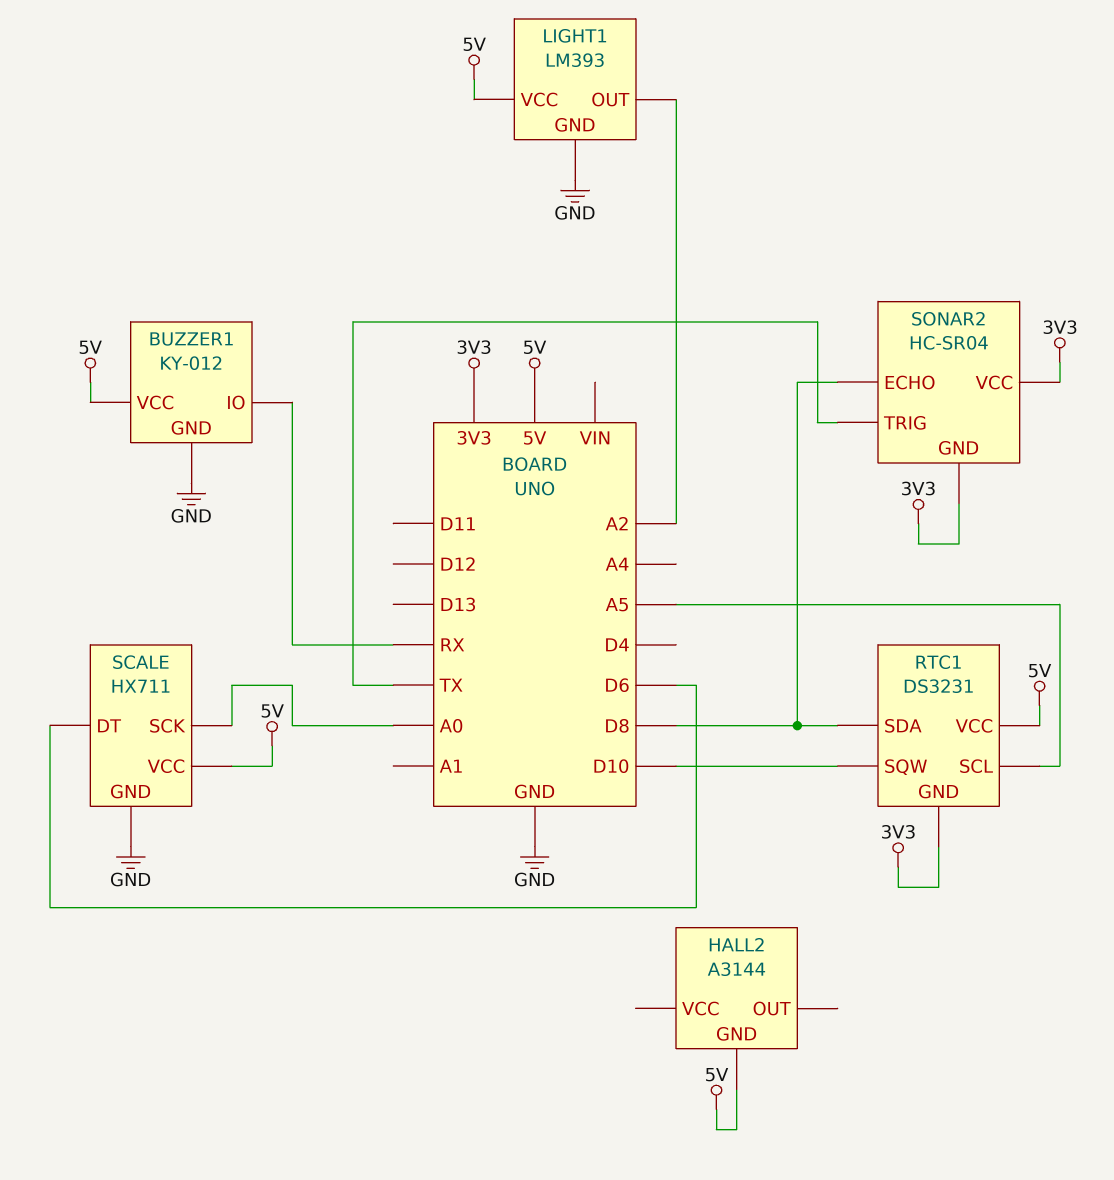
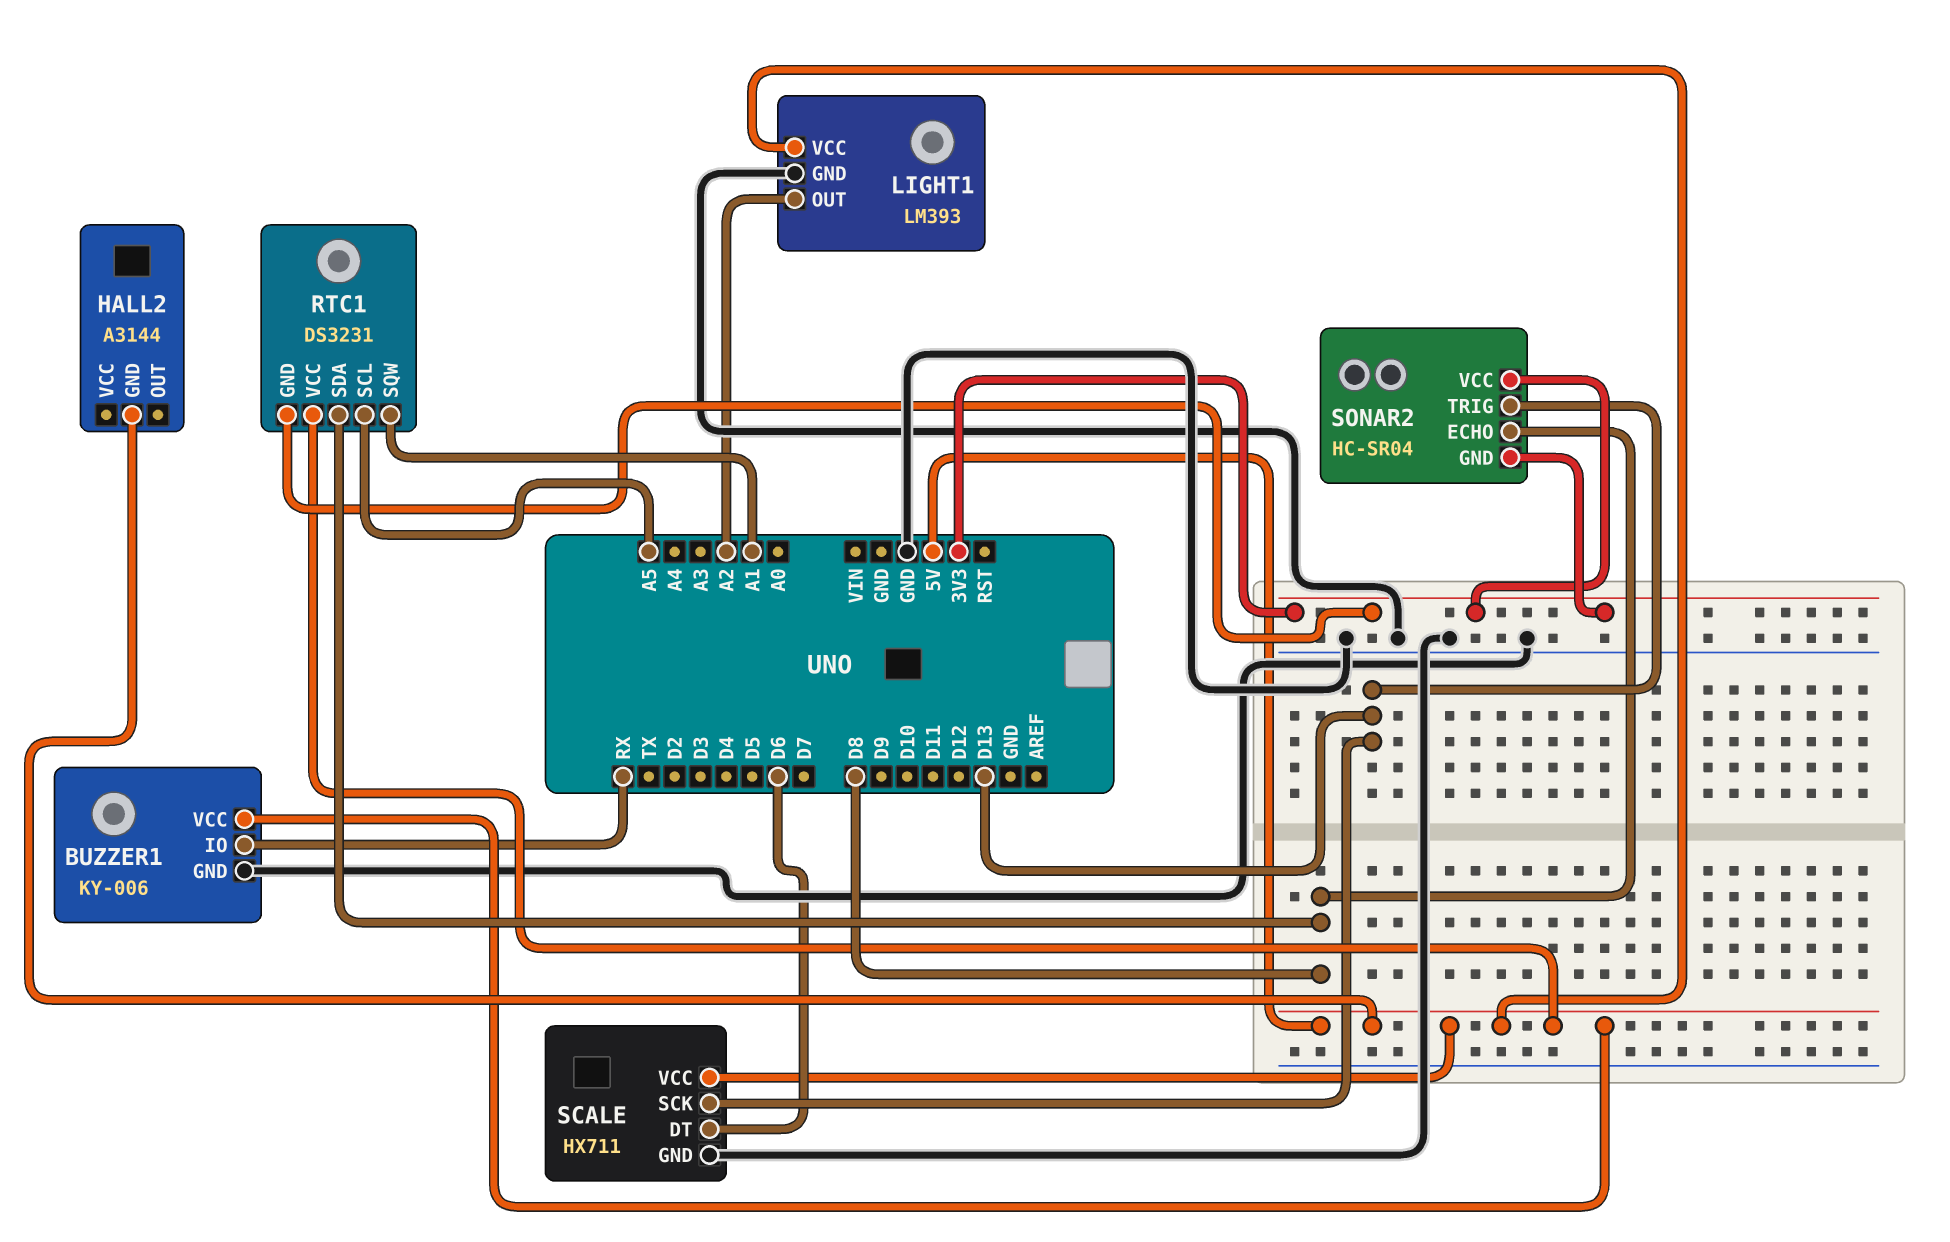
BUZZER1: KY-012 -> KY-006
RTC1 pin SQW: D10 -> A1
SCALE pin SCK: A0 -> D13
SONAR2 pin TRIG: TX -> D13

